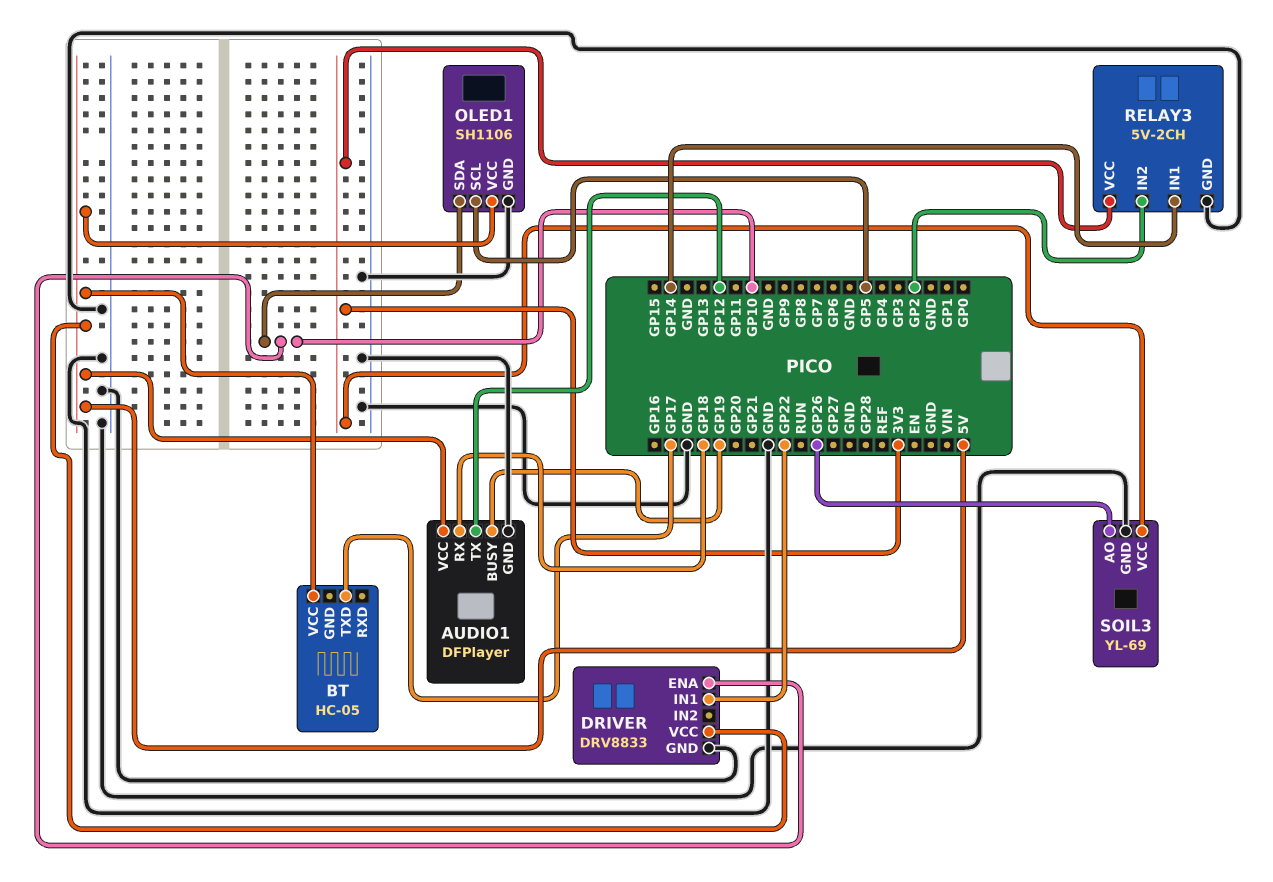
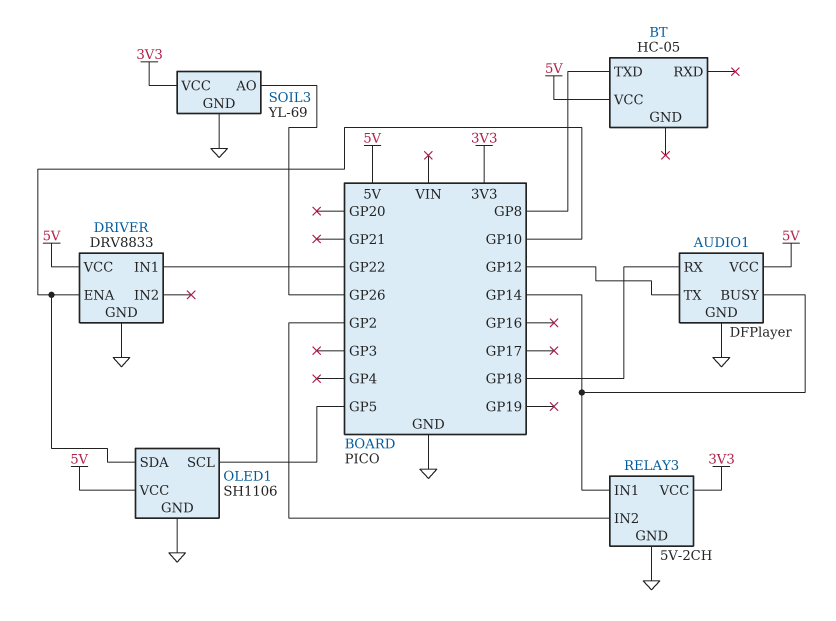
AUDIO1 pin BUSY: GP19 -> GP14
BT pin TXD: GP17 -> GP8

